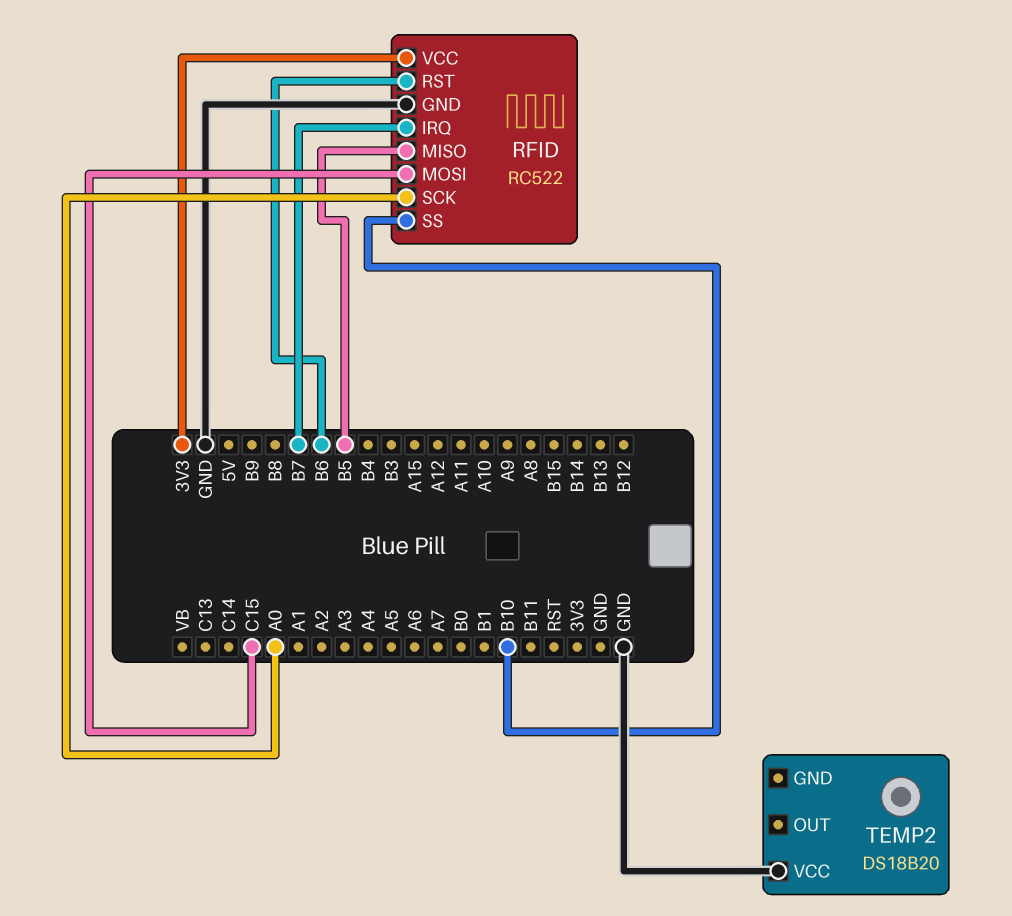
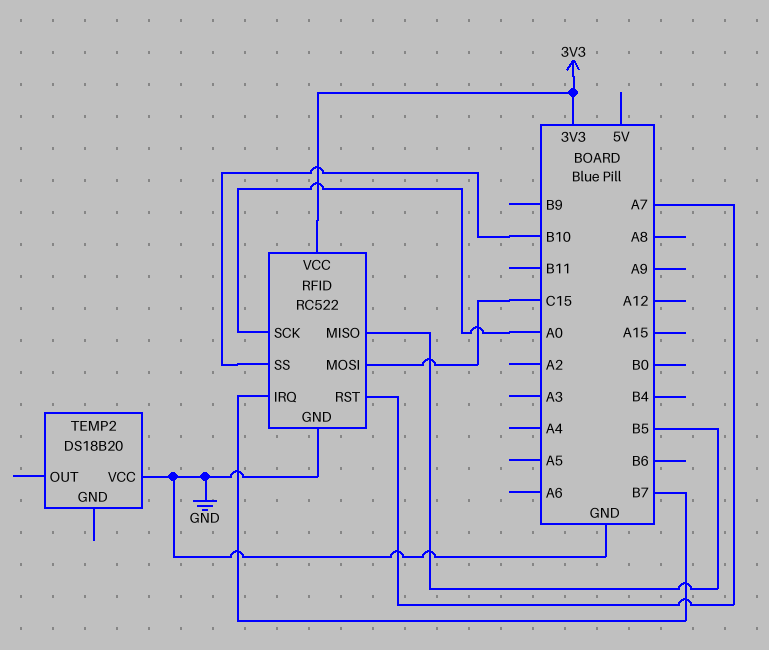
RFID pin RST: B6 -> A7

